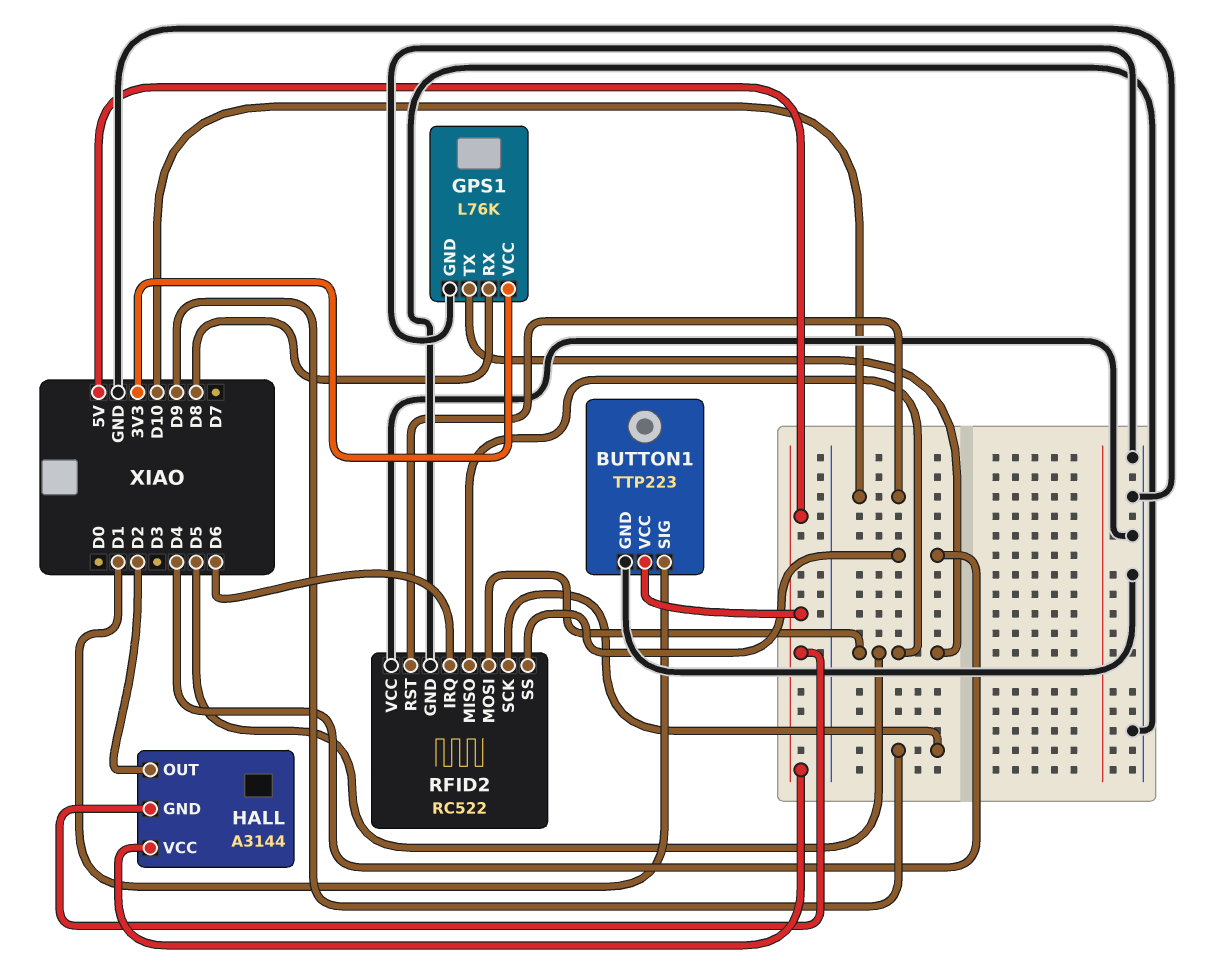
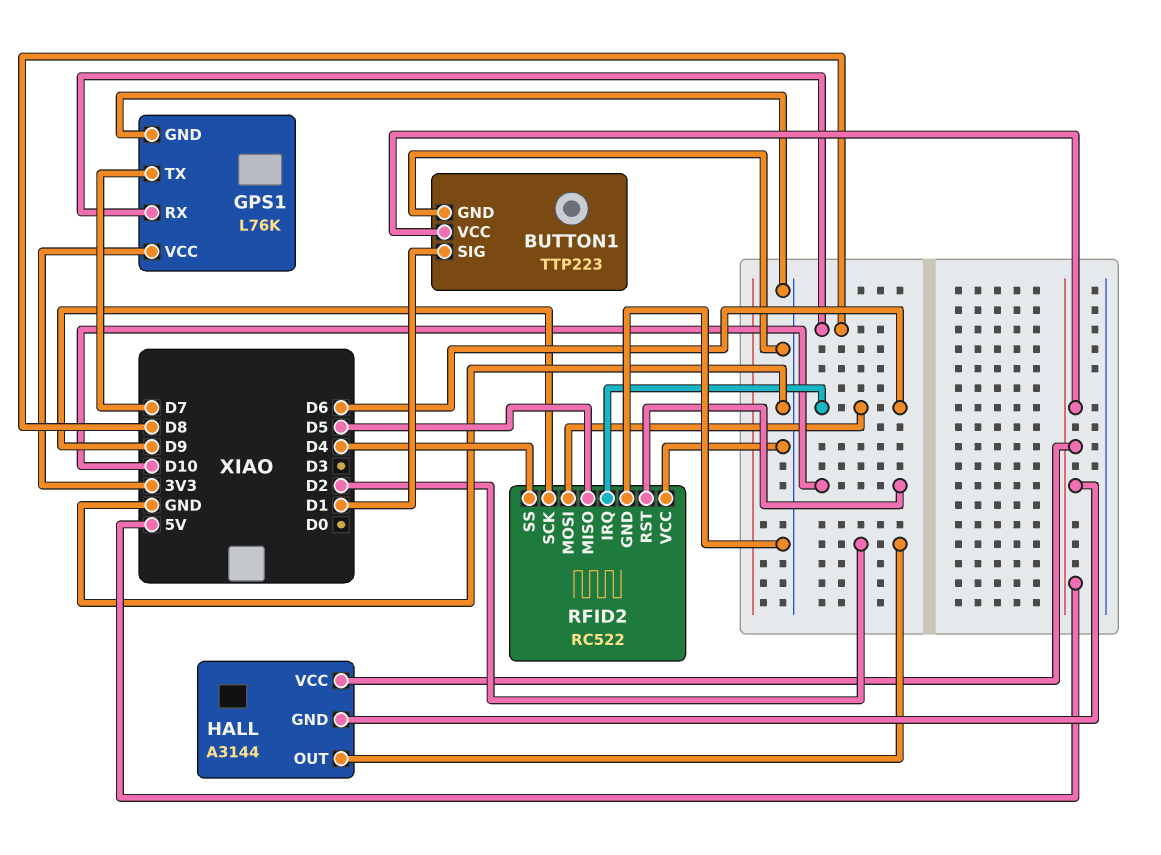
GPS1 pin TX: D5 -> D7
RFID2 pin MOSI: D5 -> D6

